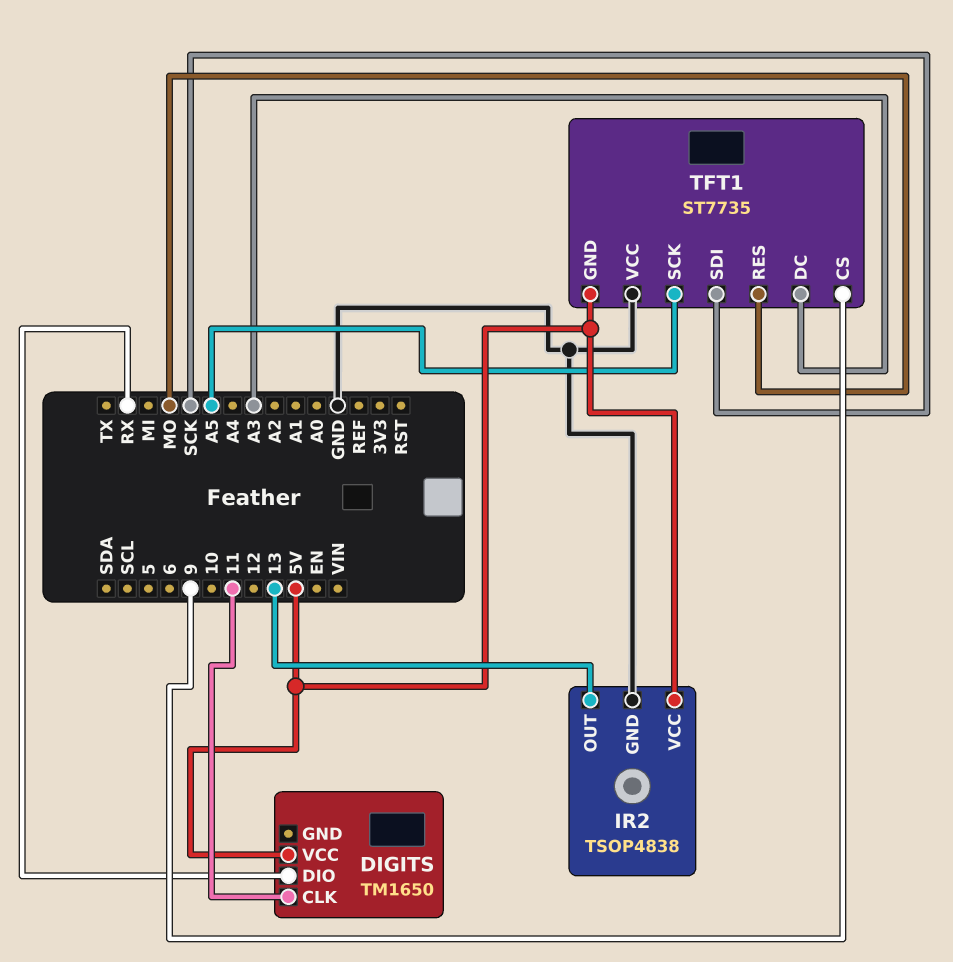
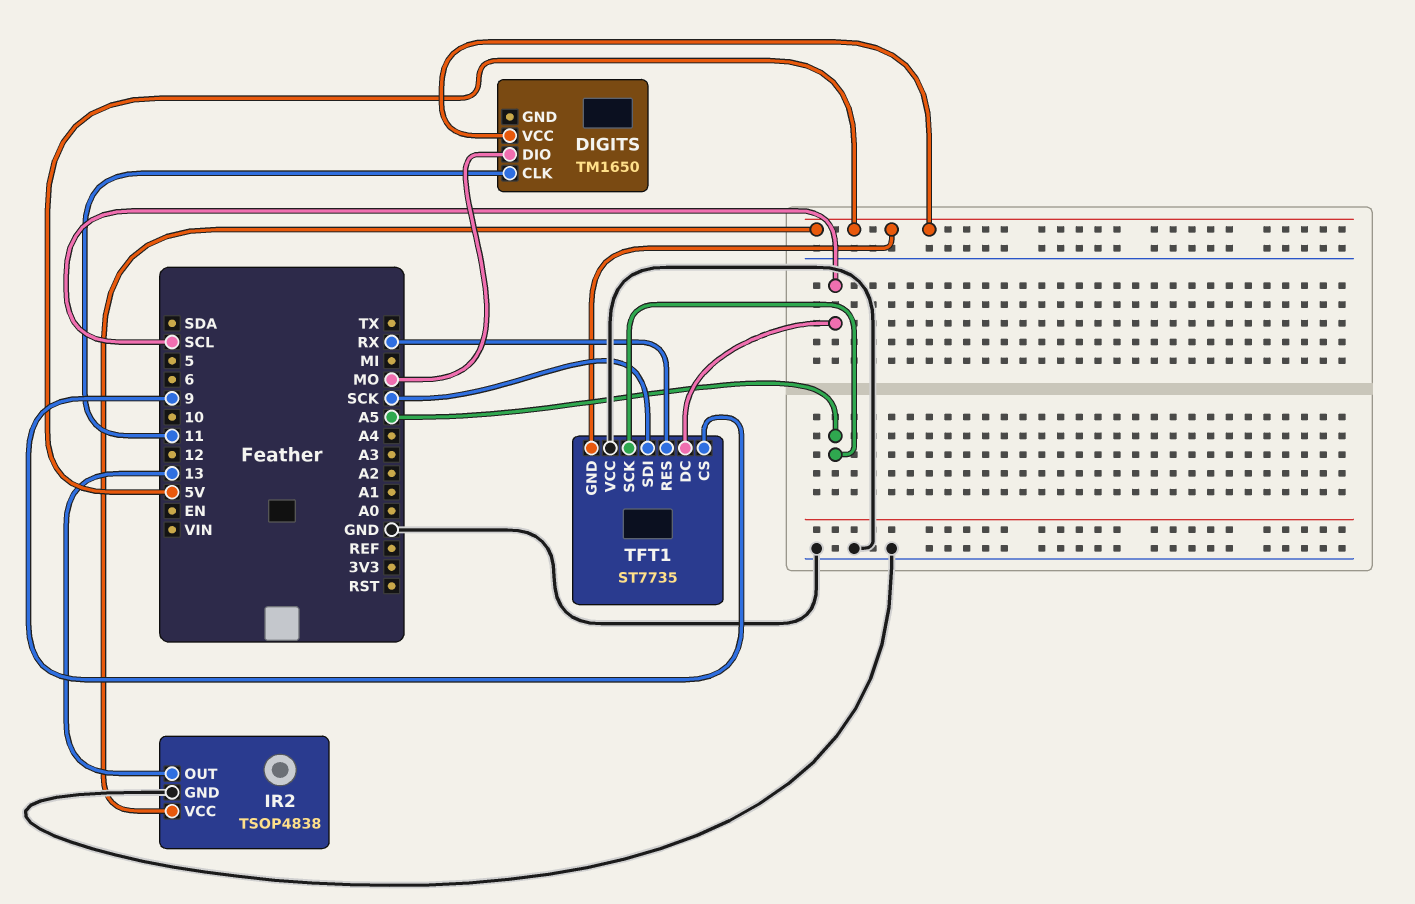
DIGITS pin DIO: RX -> MO
TFT1 pin DC: A3 -> SCL
TFT1 pin RES: MO -> RX

